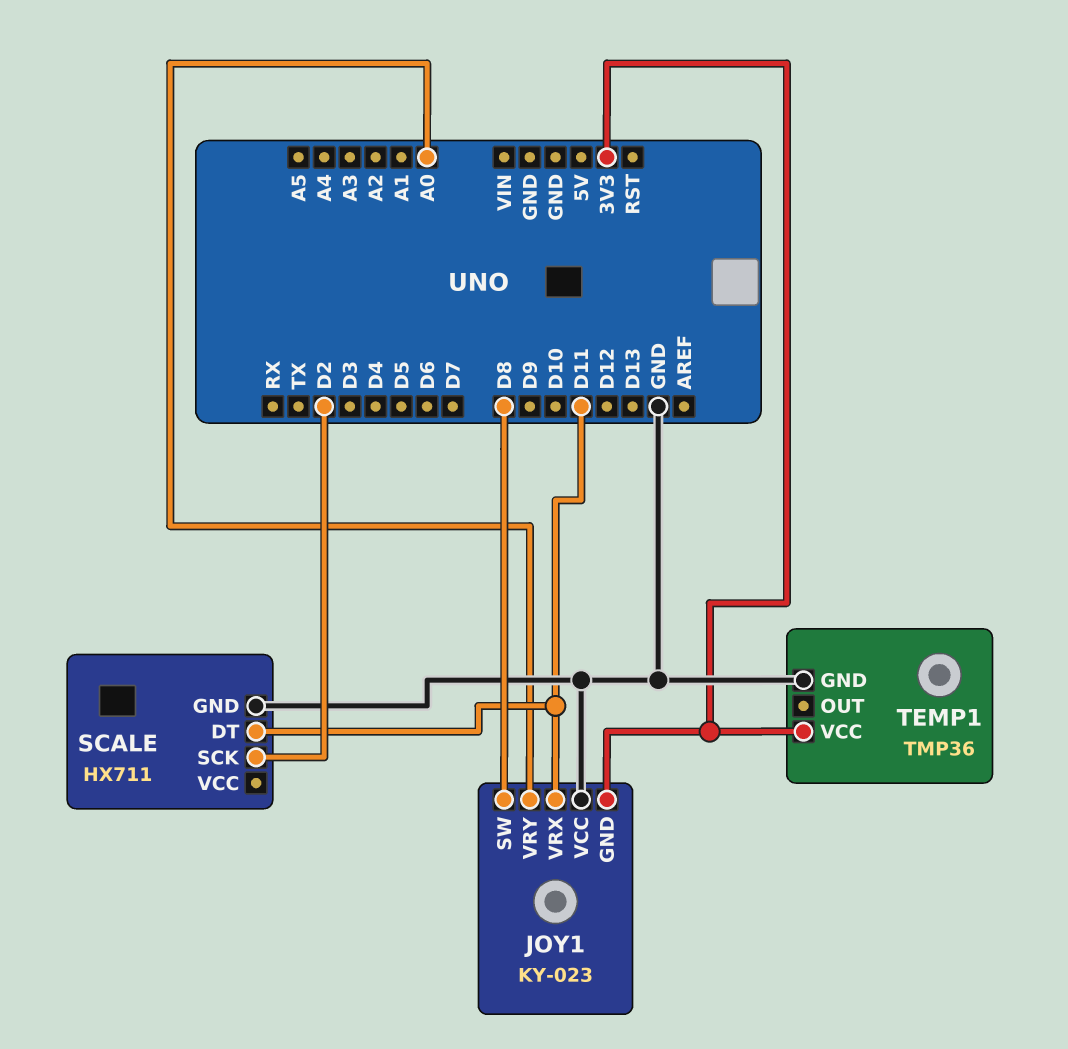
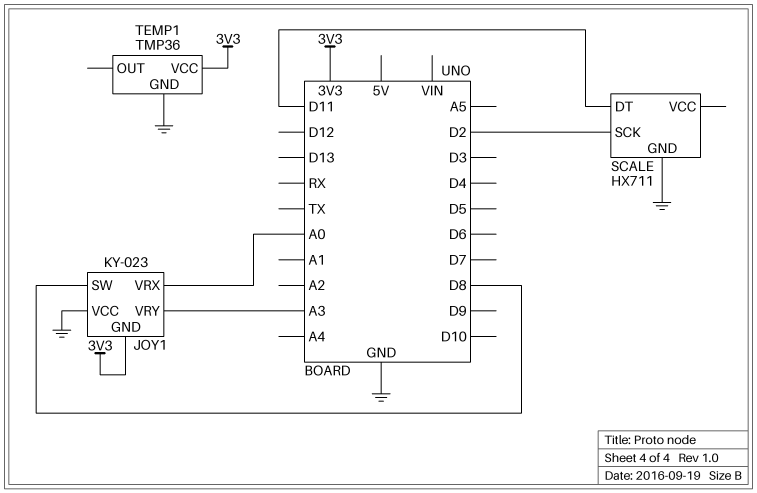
JOY1 pin VRX: D11 -> A0
JOY1 pin VRY: A0 -> A3

